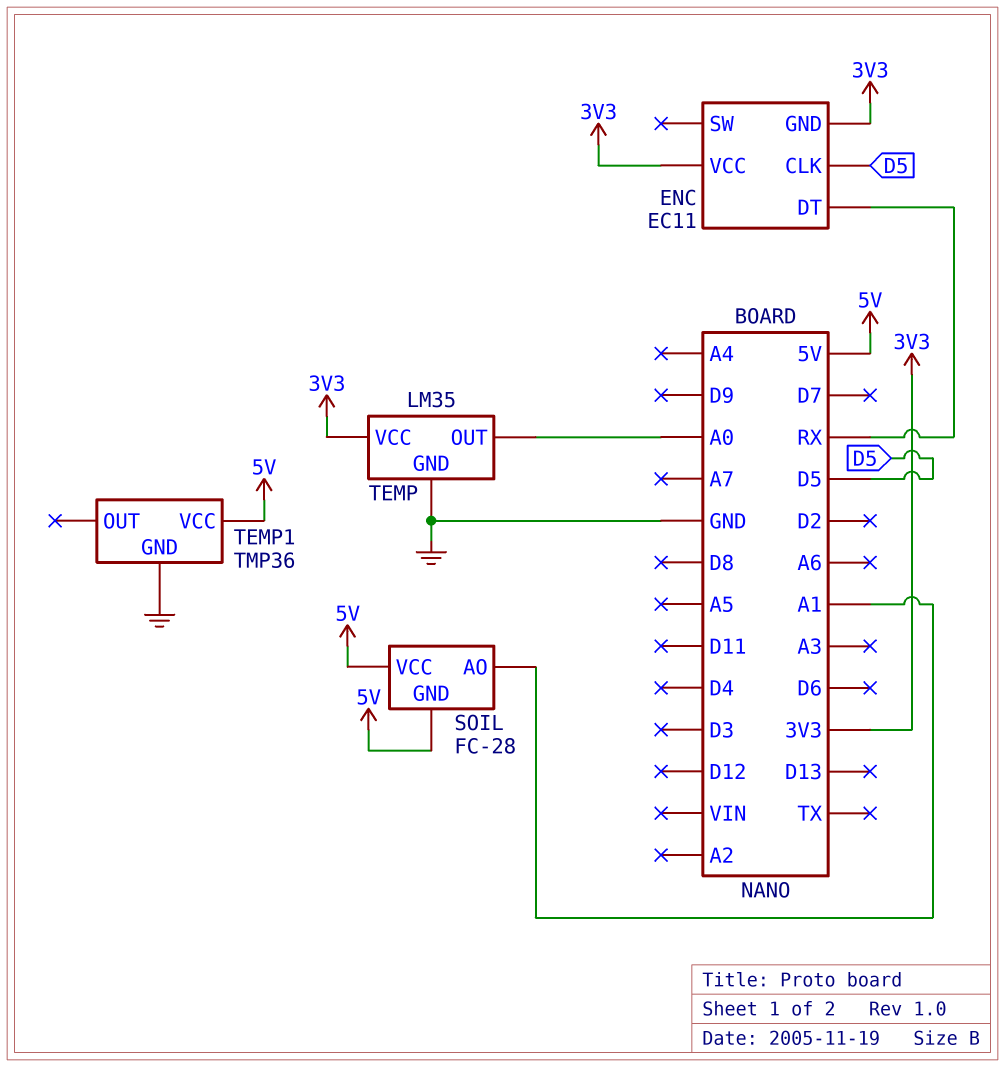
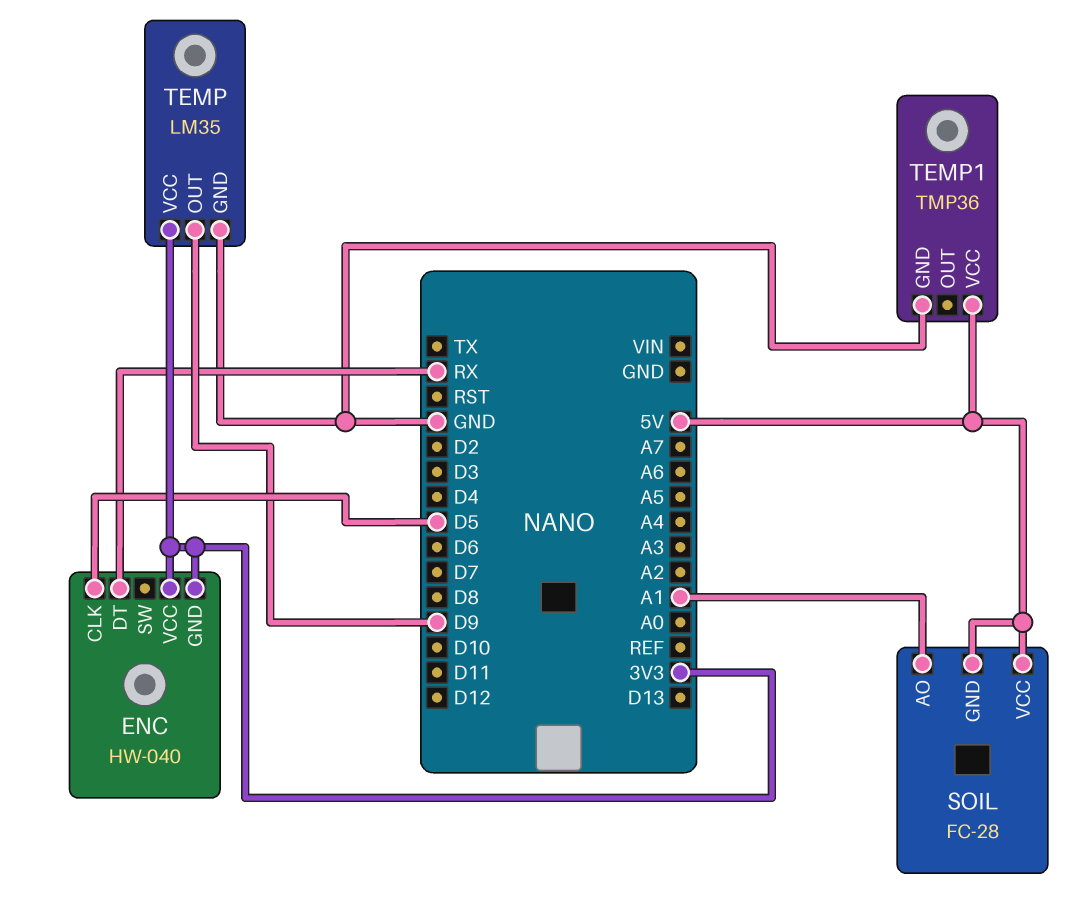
ENC: EC11 -> HW-040
TEMP pin OUT: A0 -> D9

